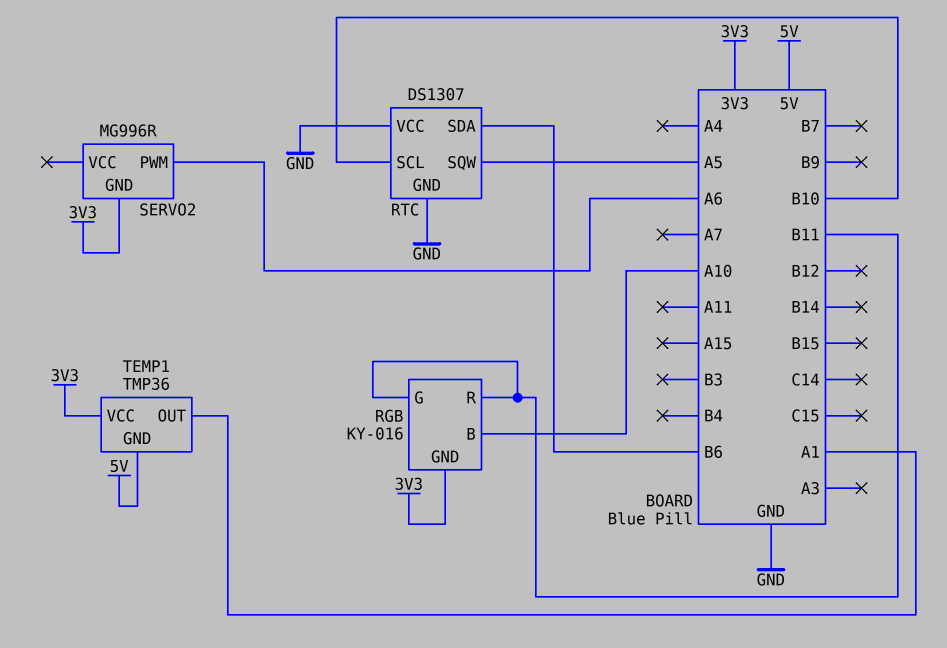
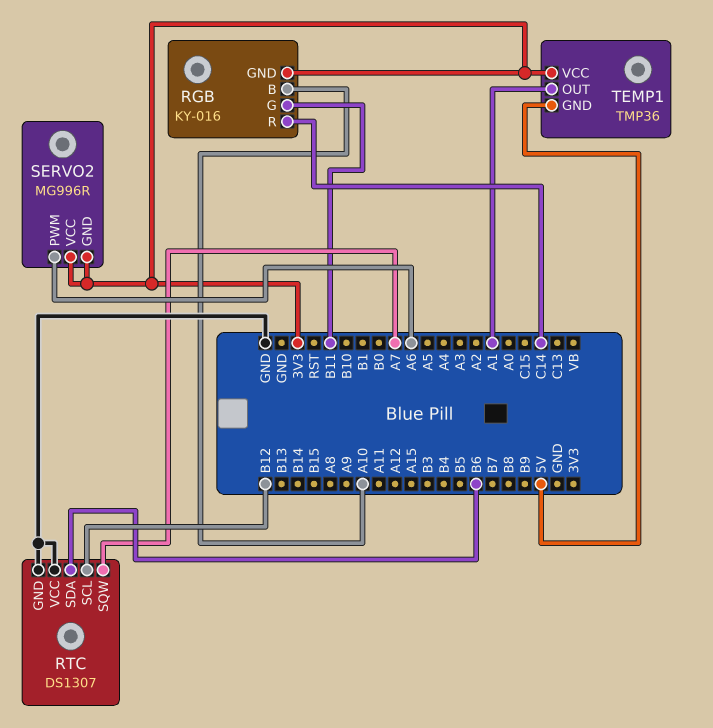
RGB pin R: B11 -> C14
RTC pin SCL: B10 -> B12
RTC pin SQW: A5 -> A7
SERVO2 pin VCC: none -> 3V3

